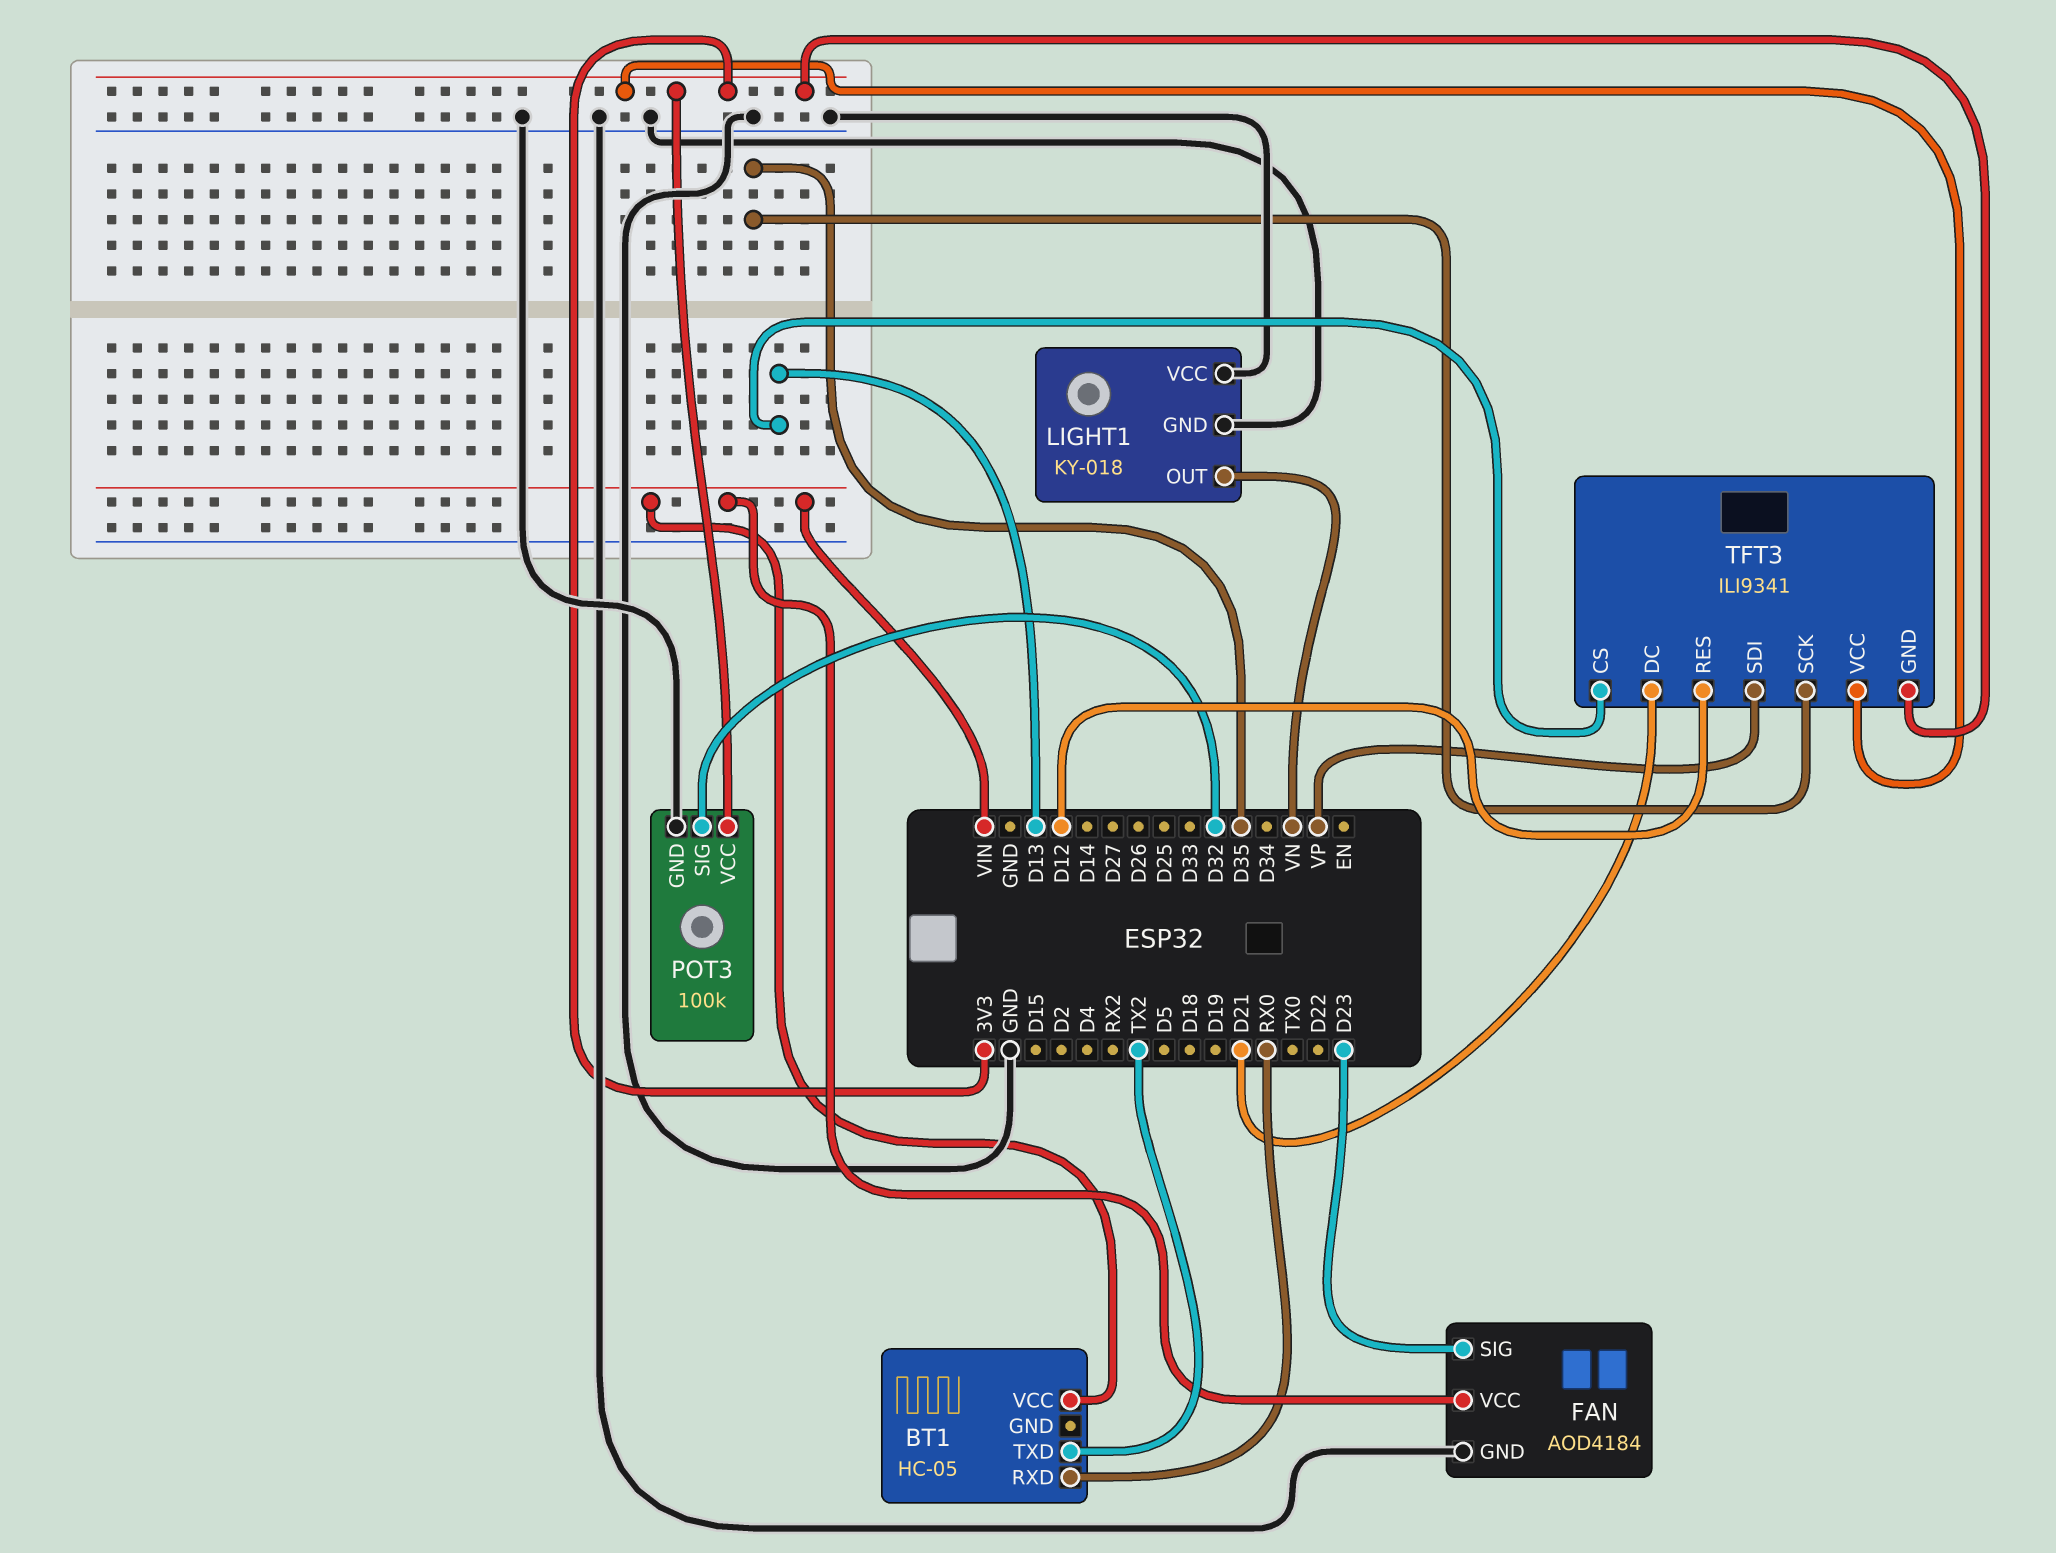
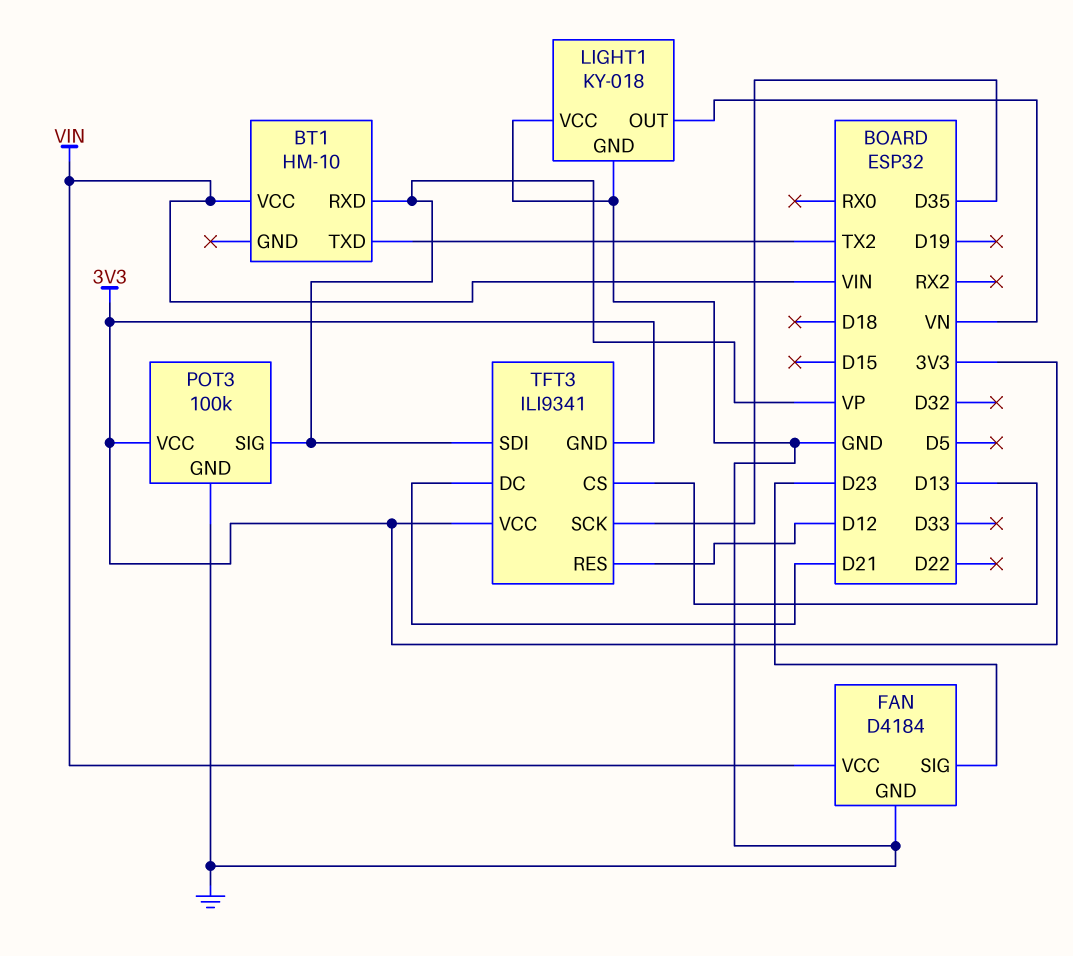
BT1: HC-05 -> HM-10
BT1 pin RXD: RX0 -> VP
FAN: AOD4184 -> D4184
POT3 pin SIG: D32 -> VP

